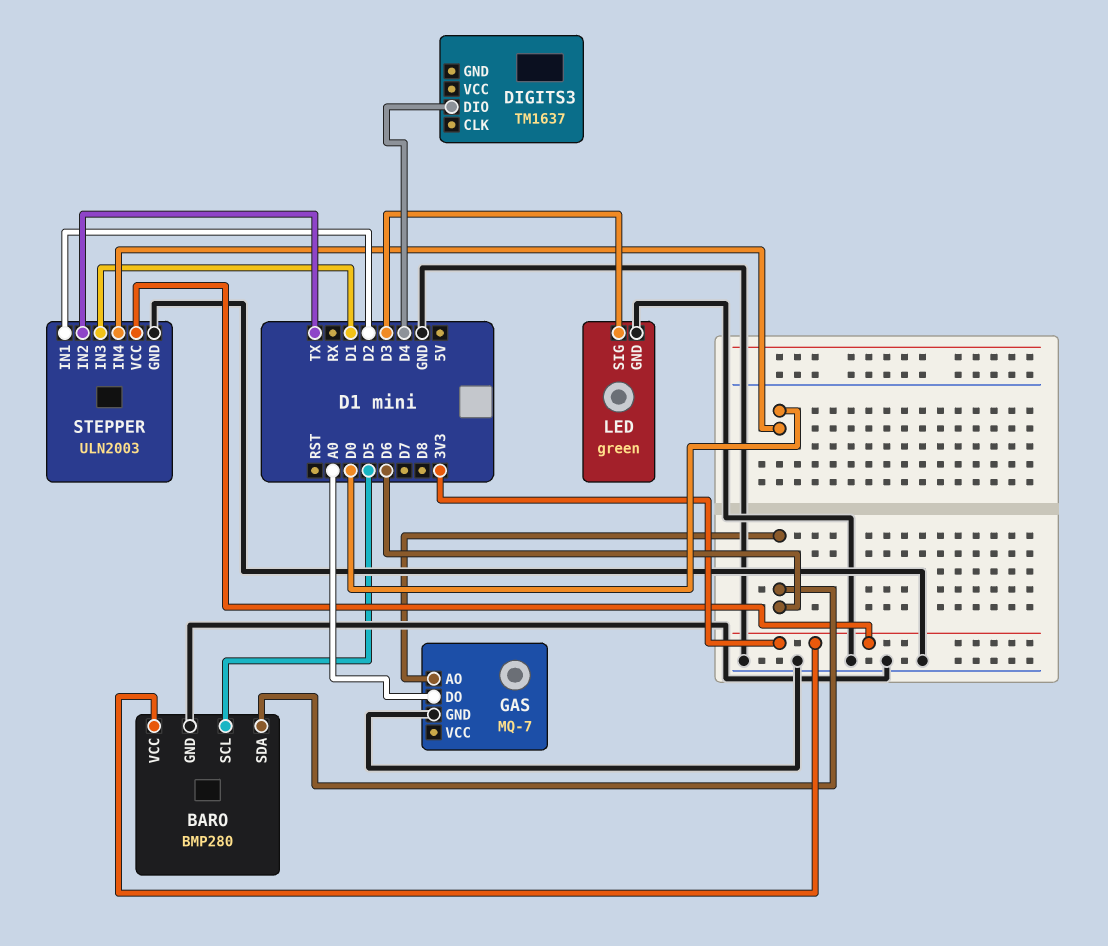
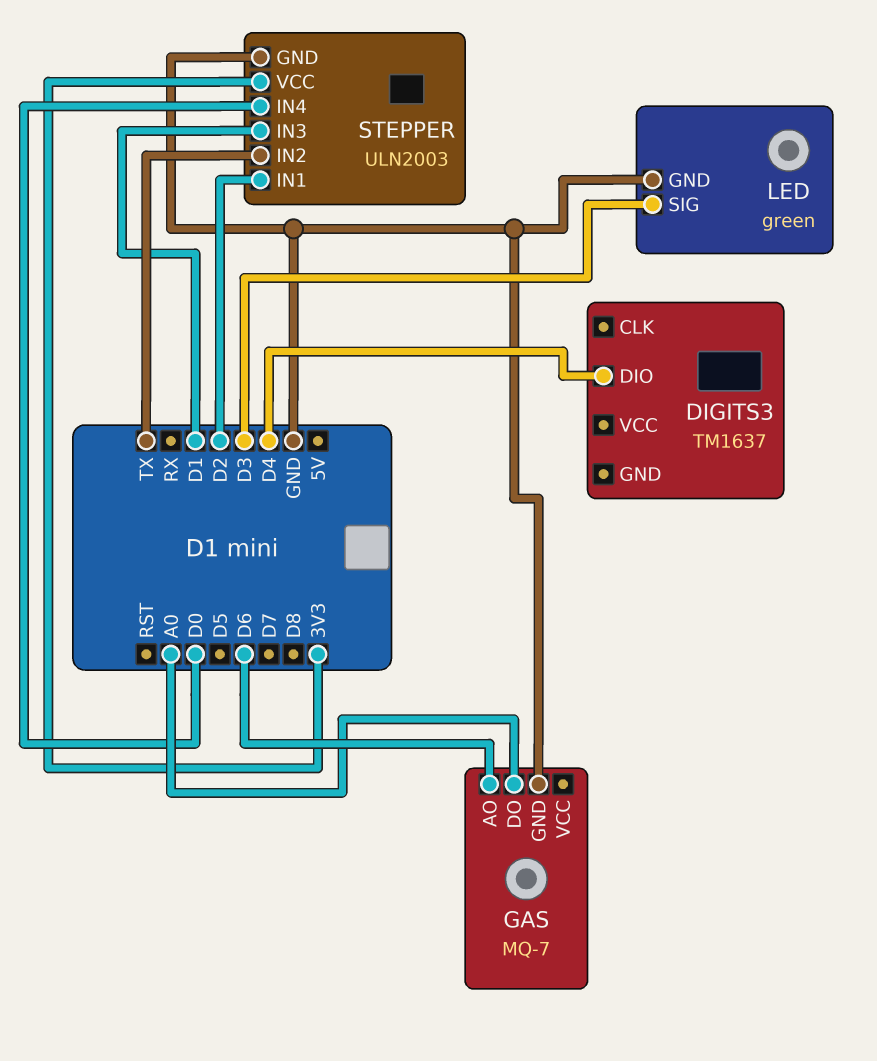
BARO: BMP280 -> none
BARO pin GND: GND -> none
BARO pin SCL: D5 -> none
BARO pin SDA: D6 -> none
BARO pin VCC: 3V3 -> none

